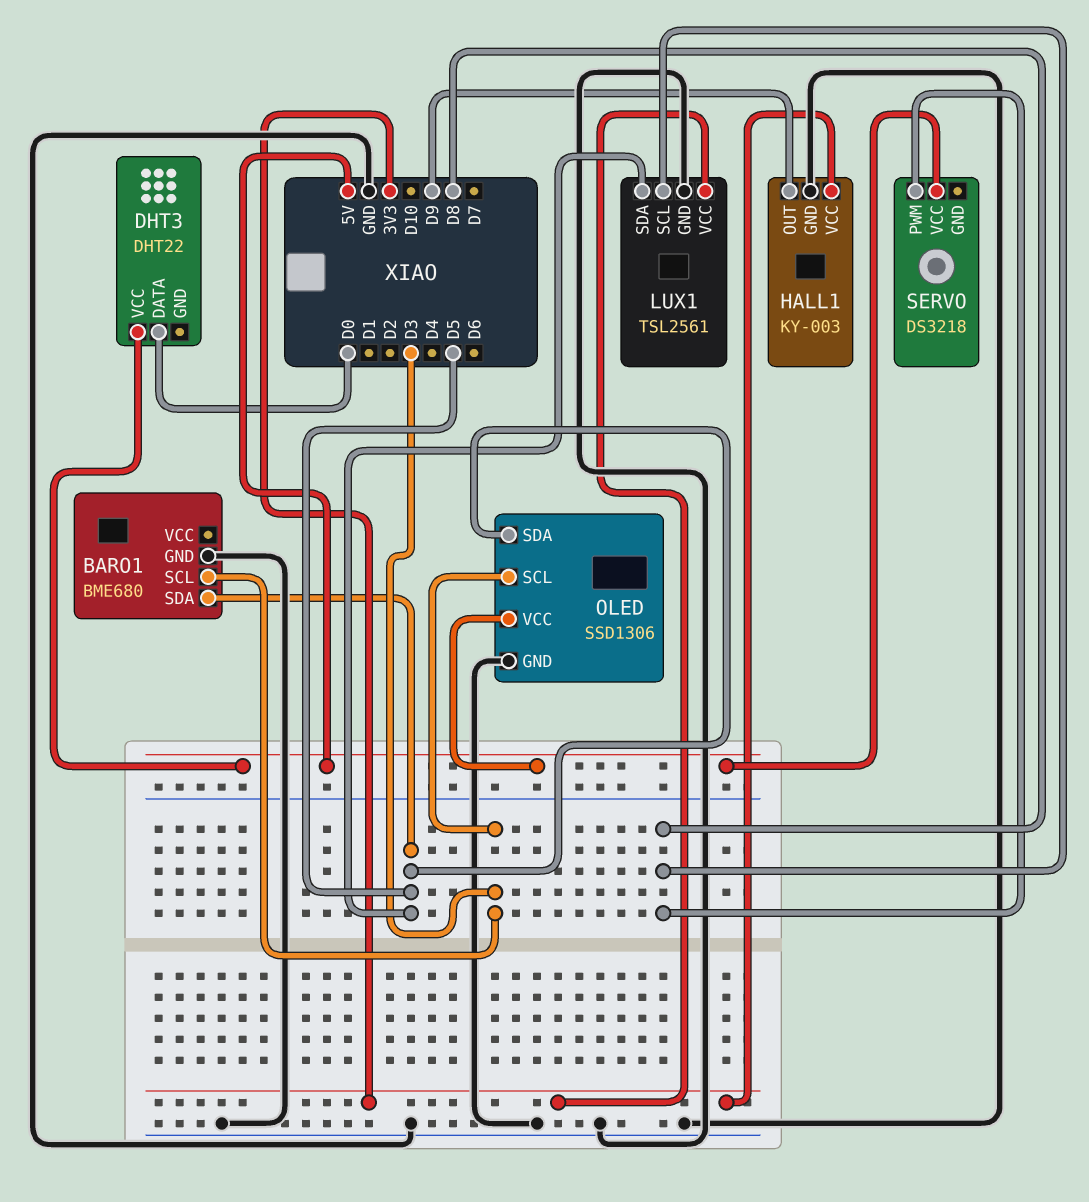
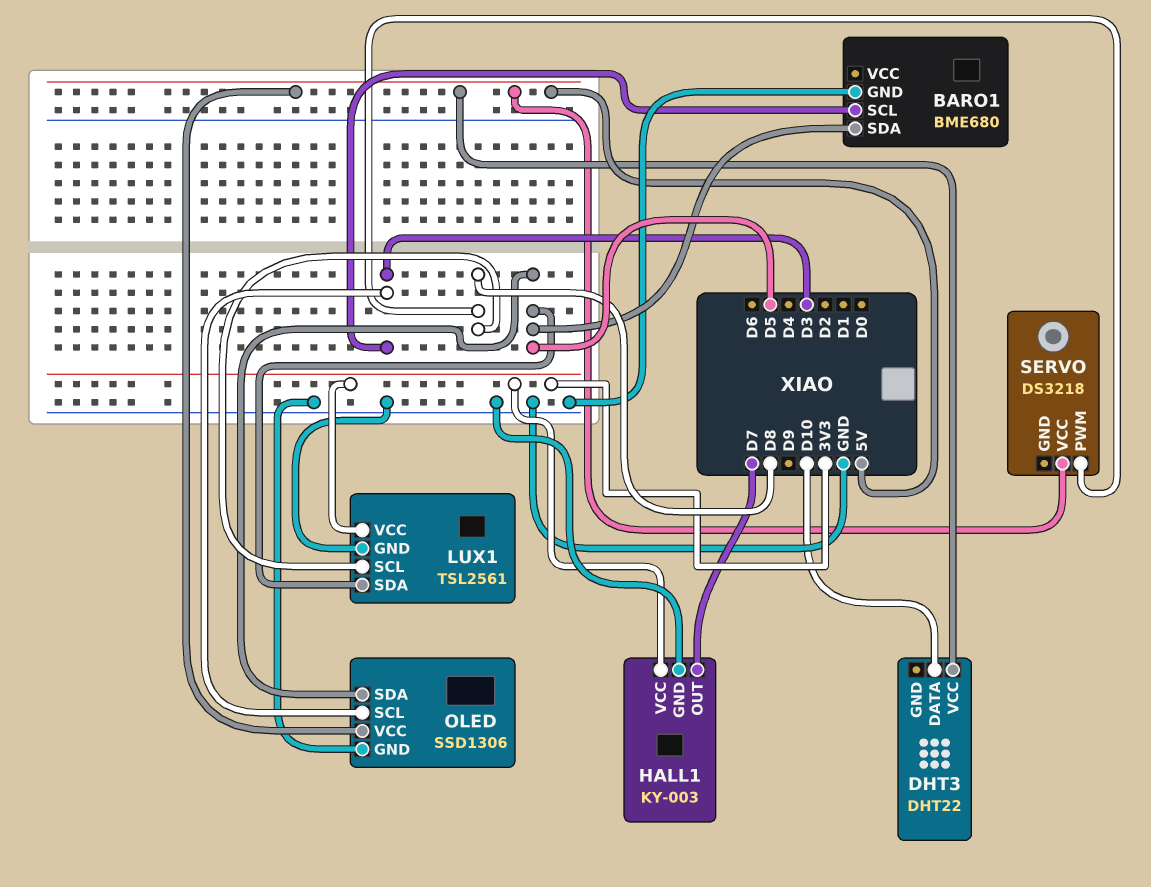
DHT3 pin DATA: D0 -> D10
HALL1 pin OUT: D9 -> D7

